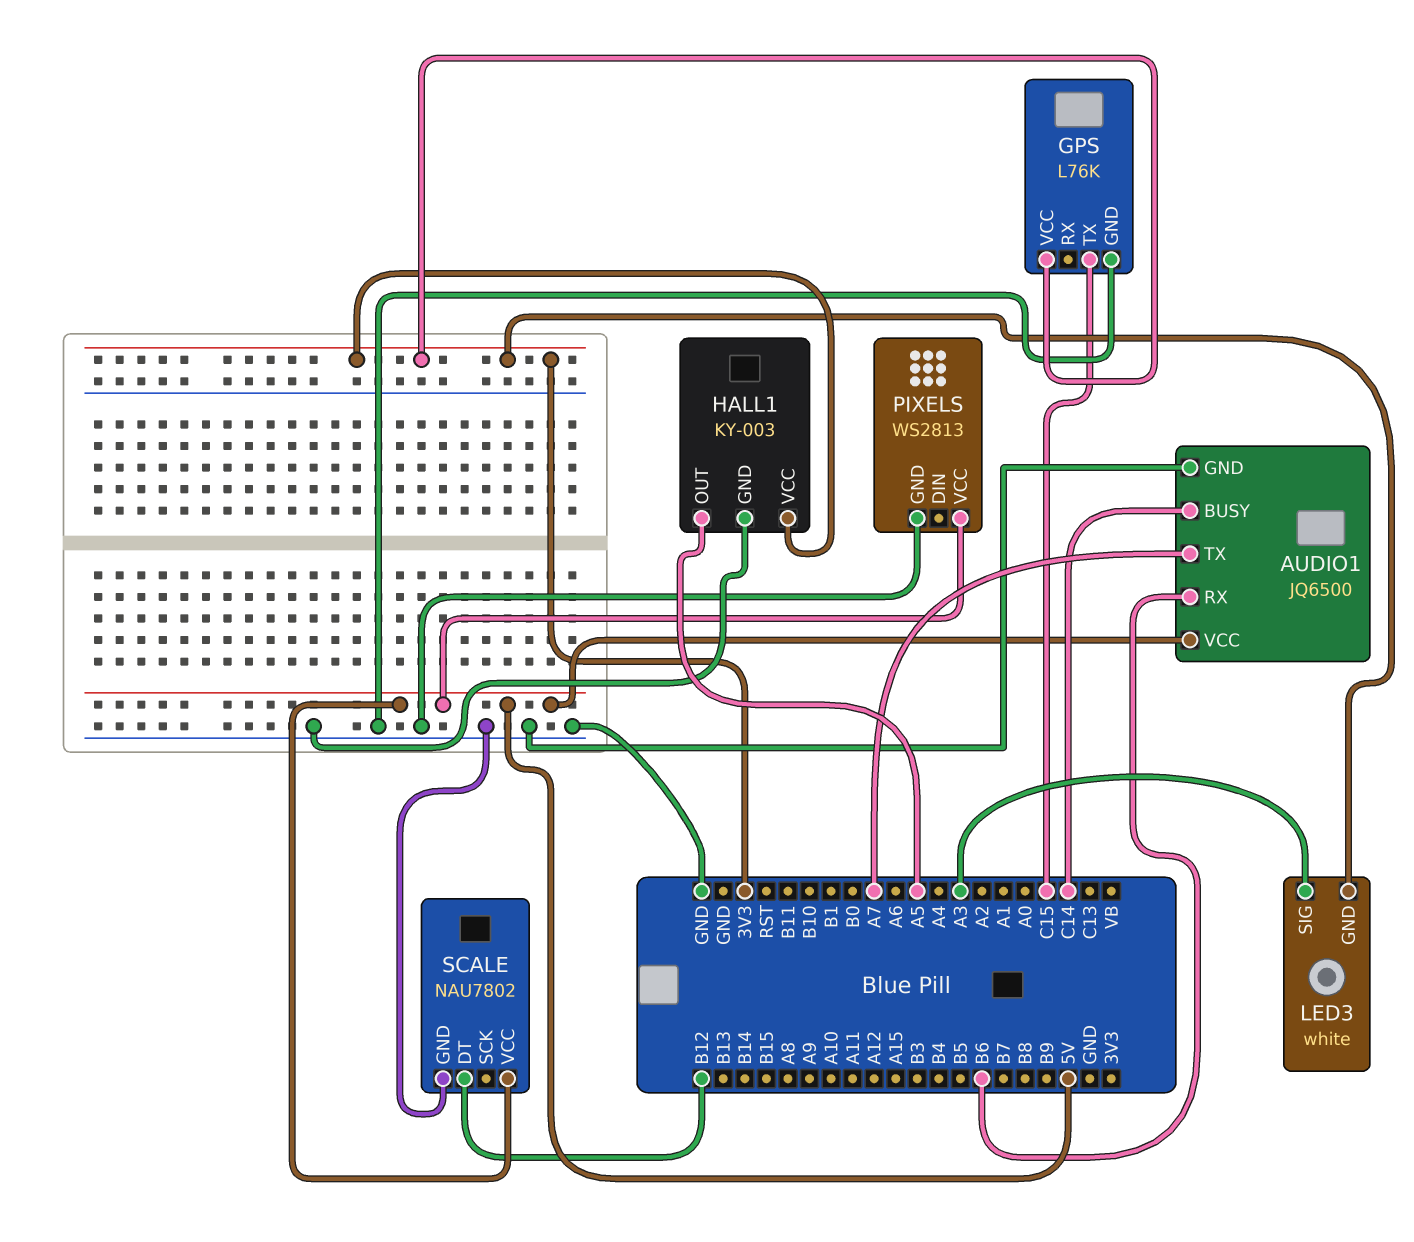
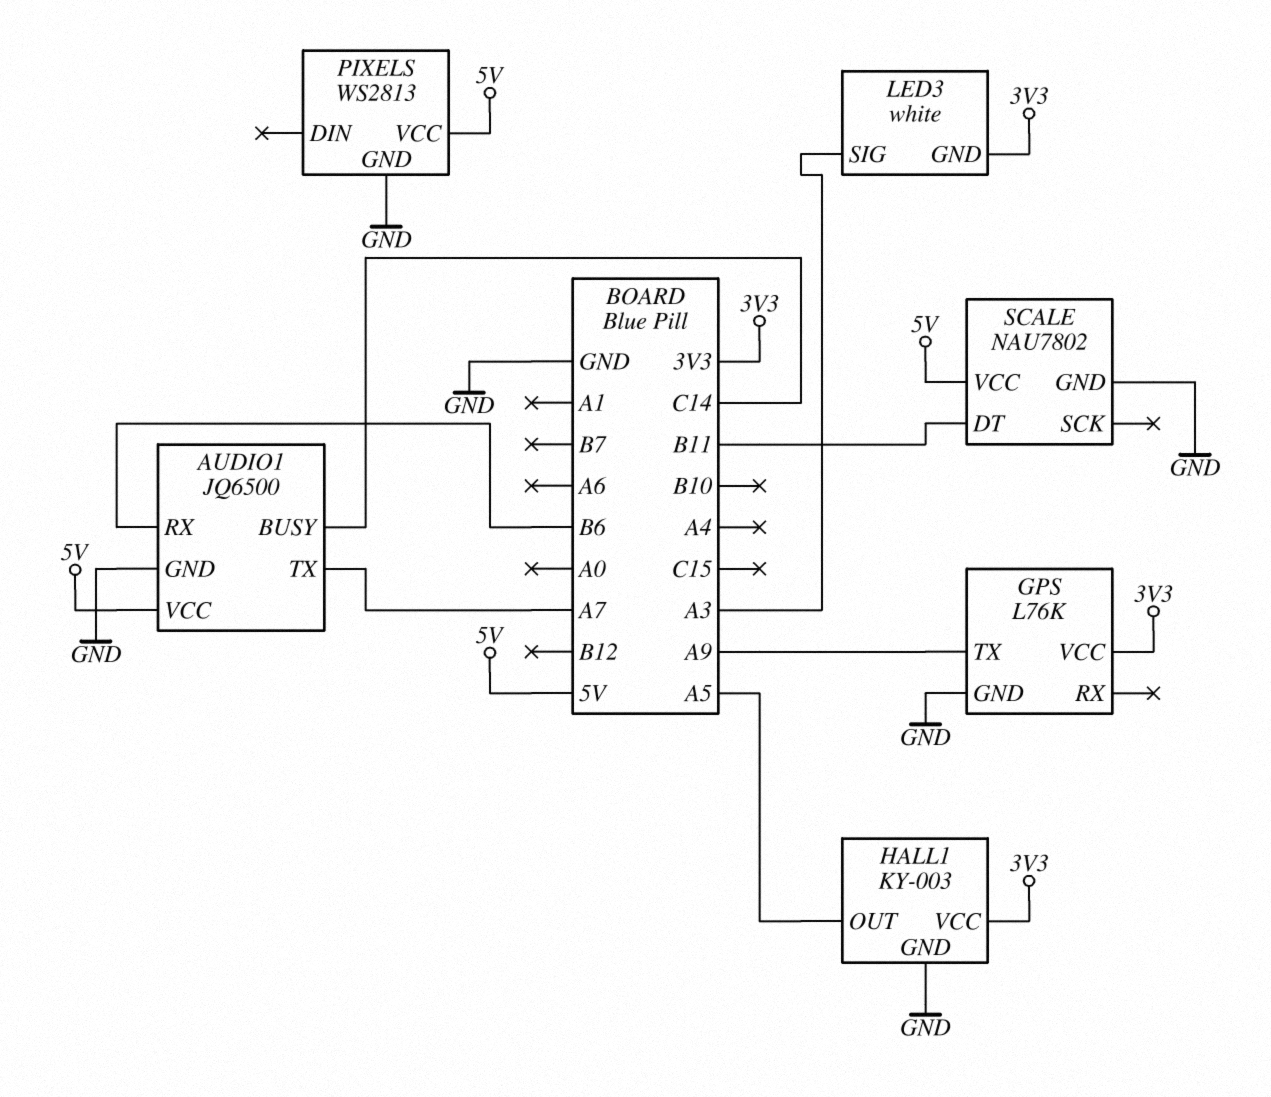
GPS pin TX: C15 -> A9
SCALE pin DT: B12 -> B11

